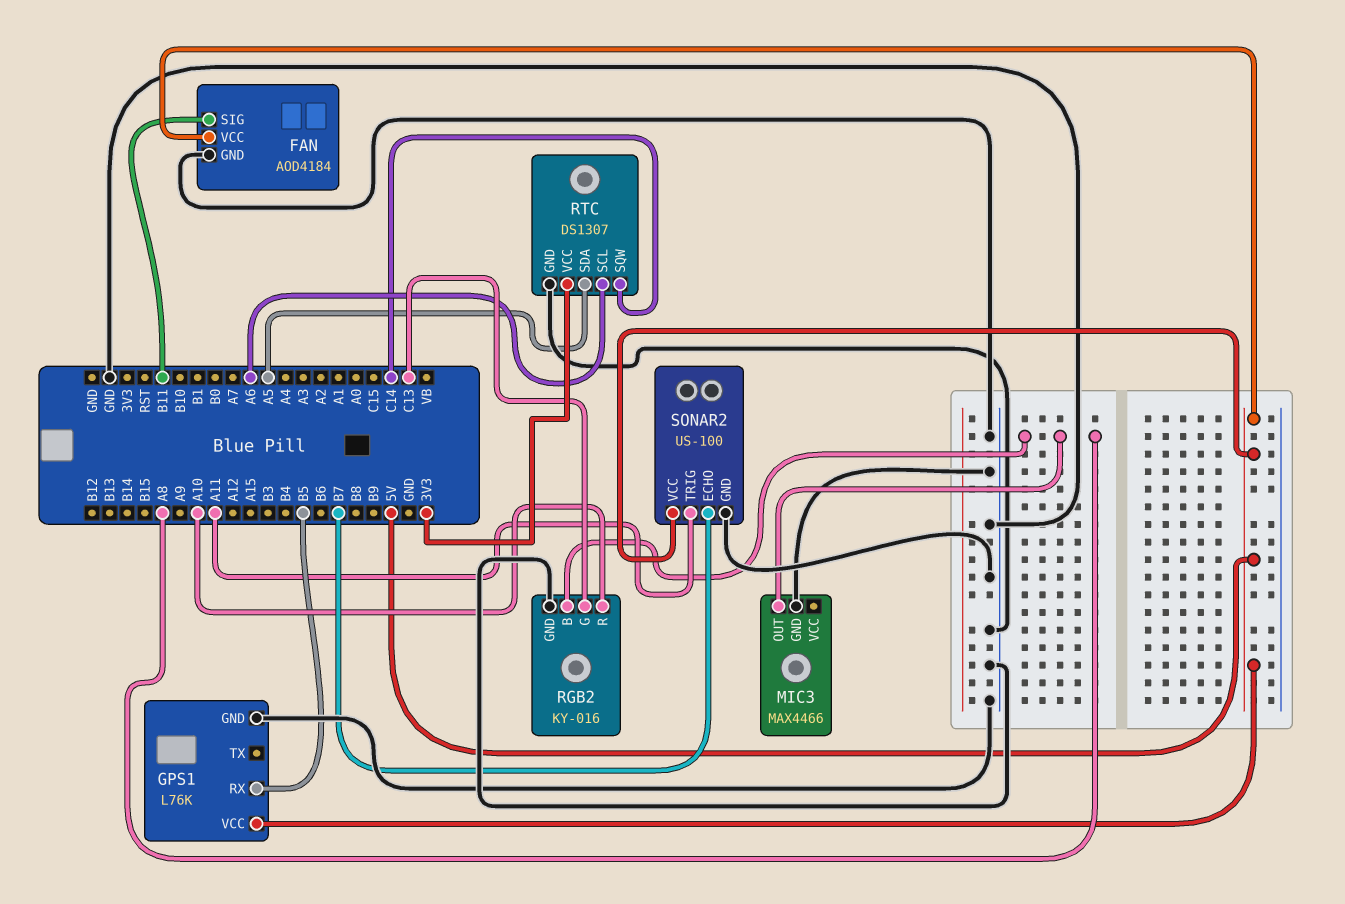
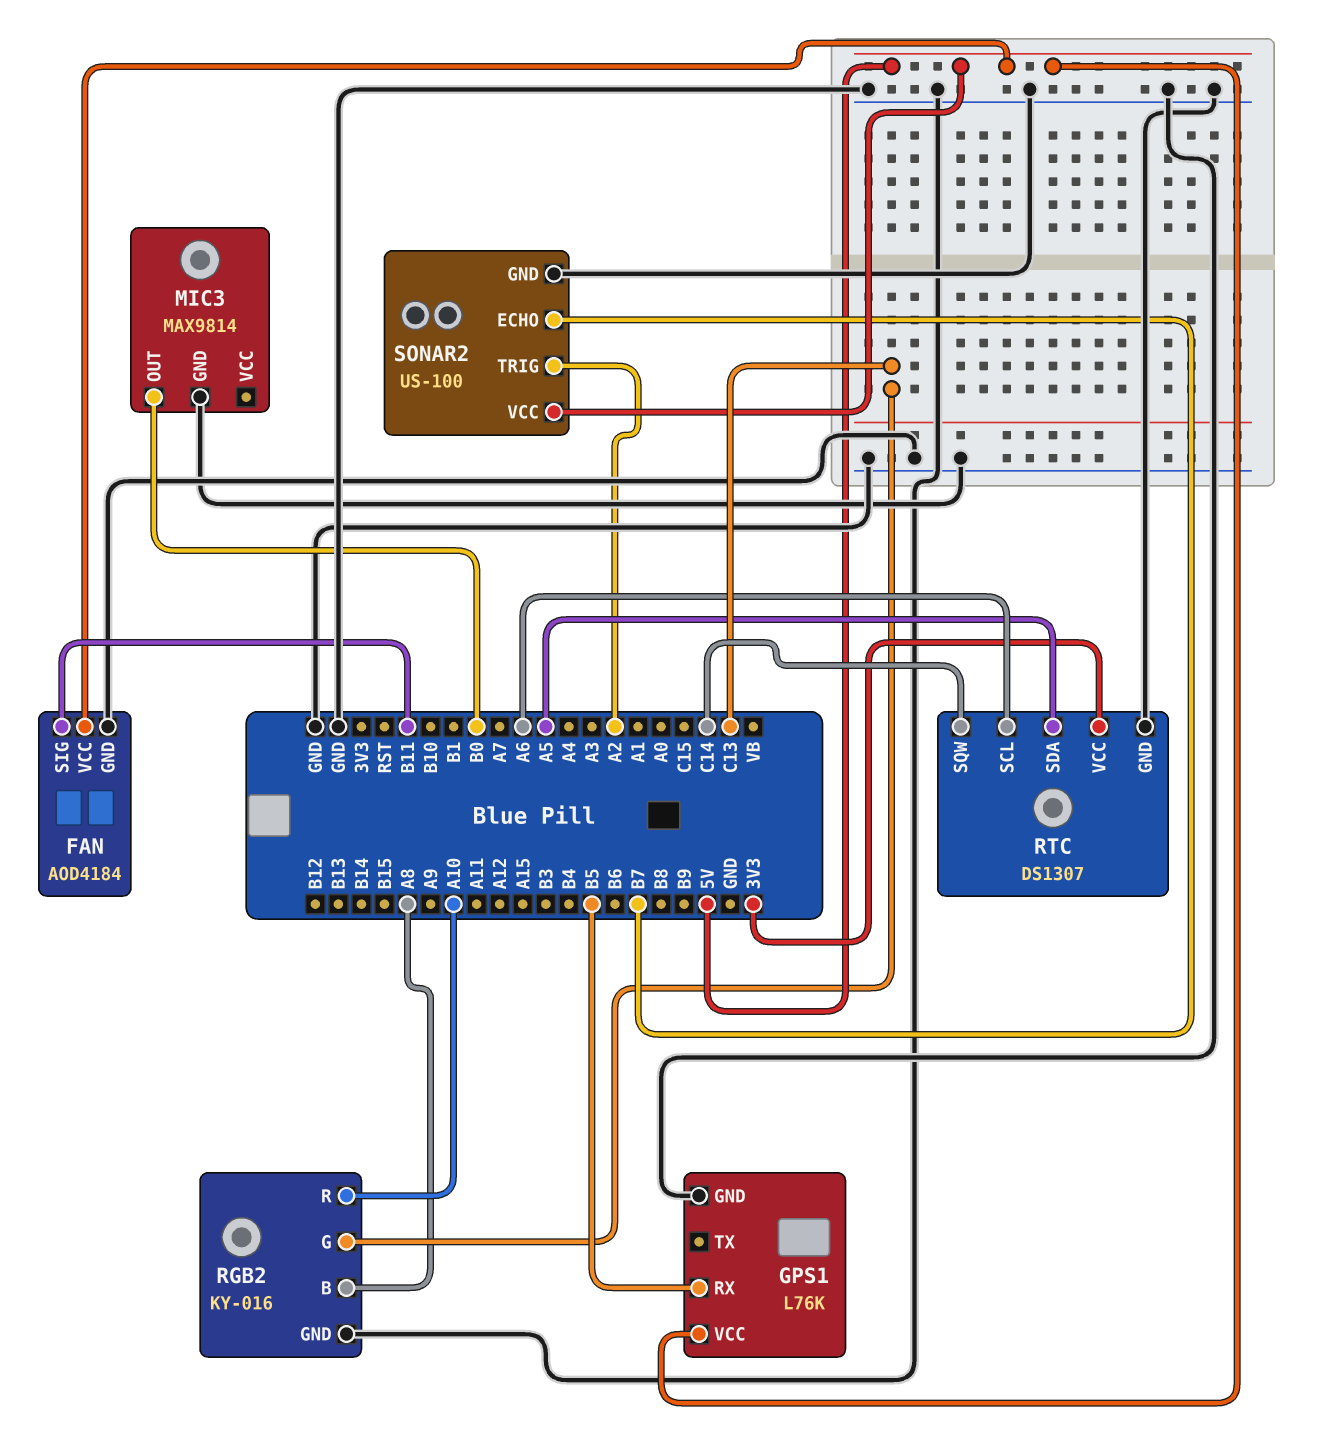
MIC3: MAX4466 -> MAX9814
MIC3 pin OUT: A8 -> B0
SONAR2 pin TRIG: A11 -> A2

